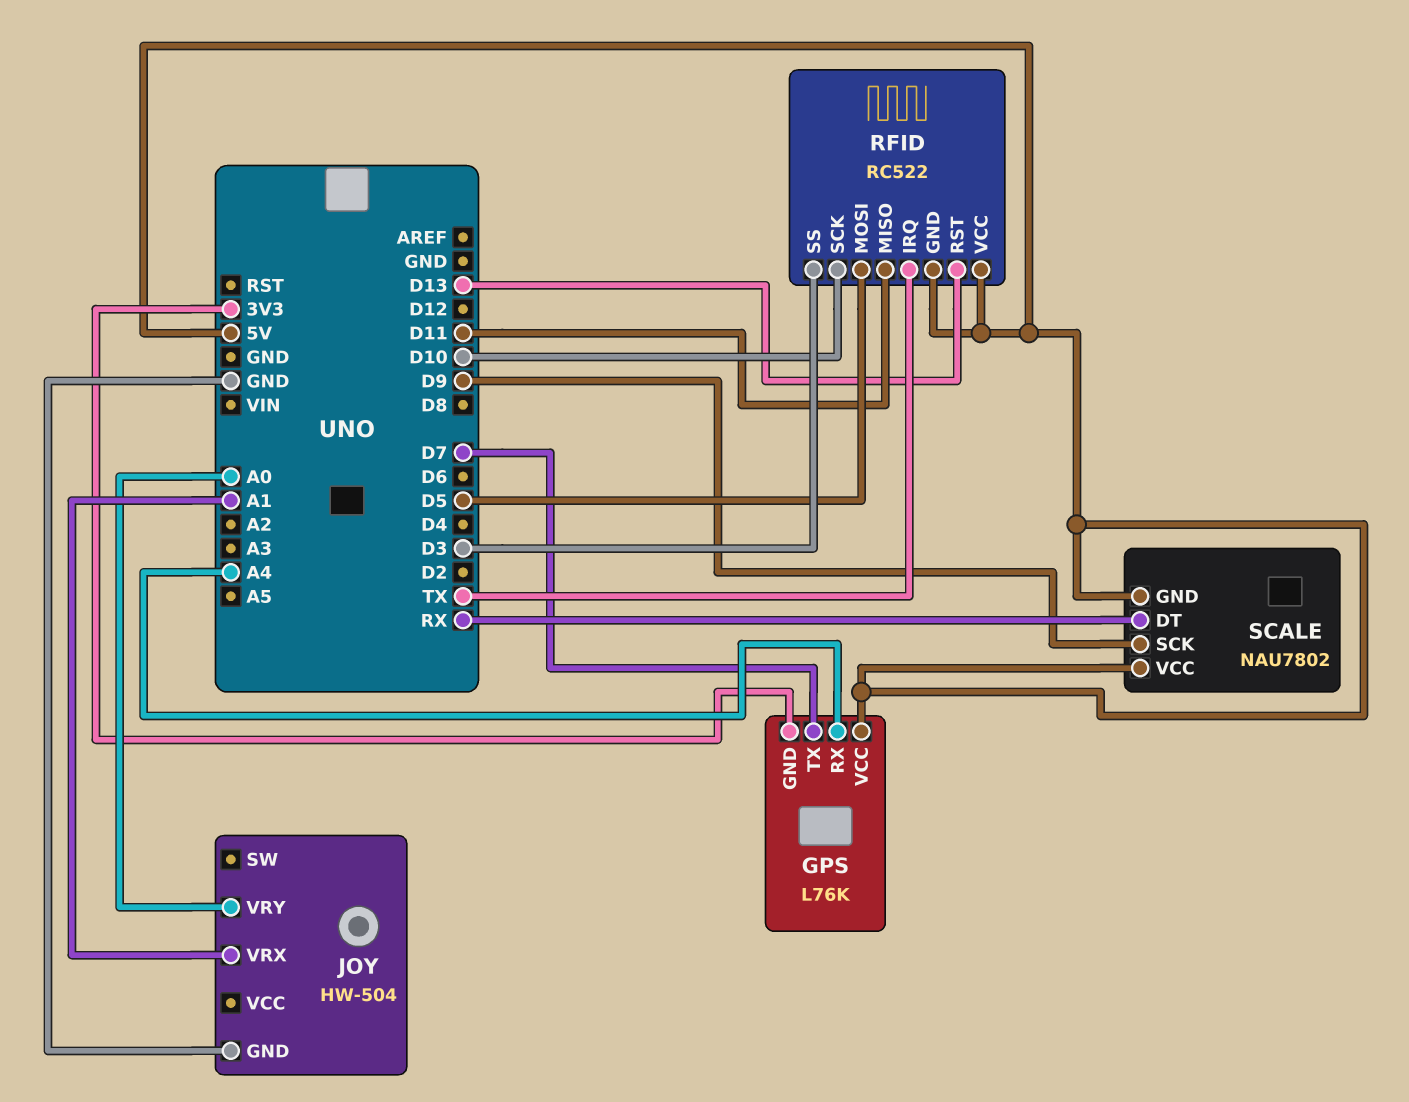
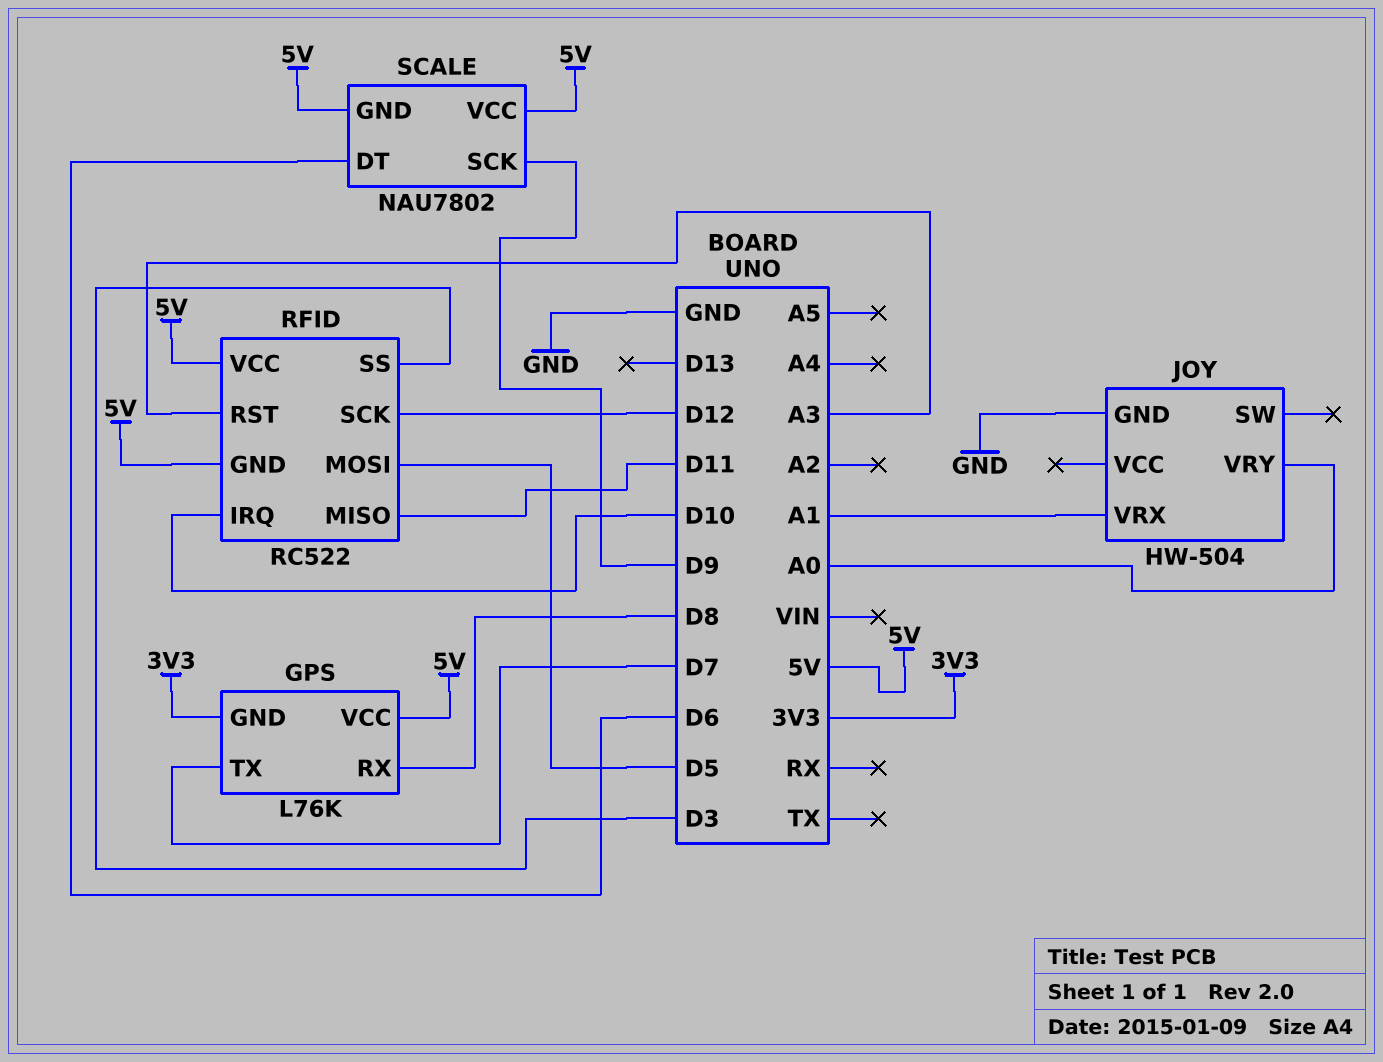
GPS pin RX: A4 -> D8
RFID pin IRQ: TX -> D10
RFID pin RST: D13 -> A3
RFID pin SCK: D10 -> D12
SCALE pin DT: RX -> D6

